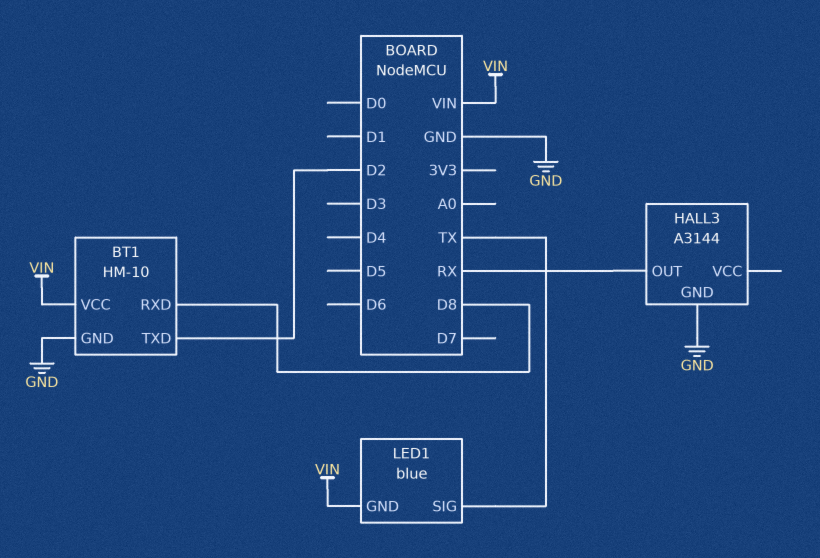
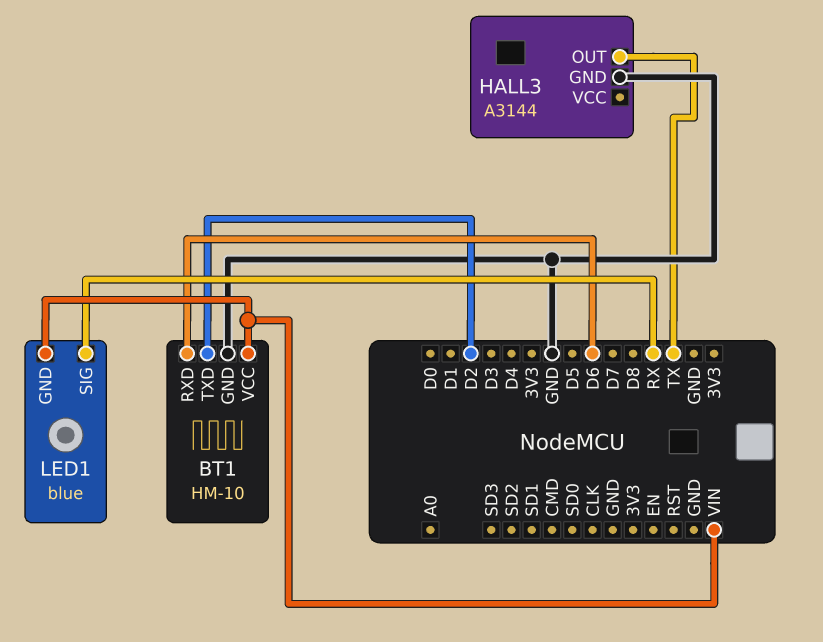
BT1 pin RXD: D8 -> D6
HALL3 pin OUT: RX -> TX
LED1 pin SIG: TX -> RX

